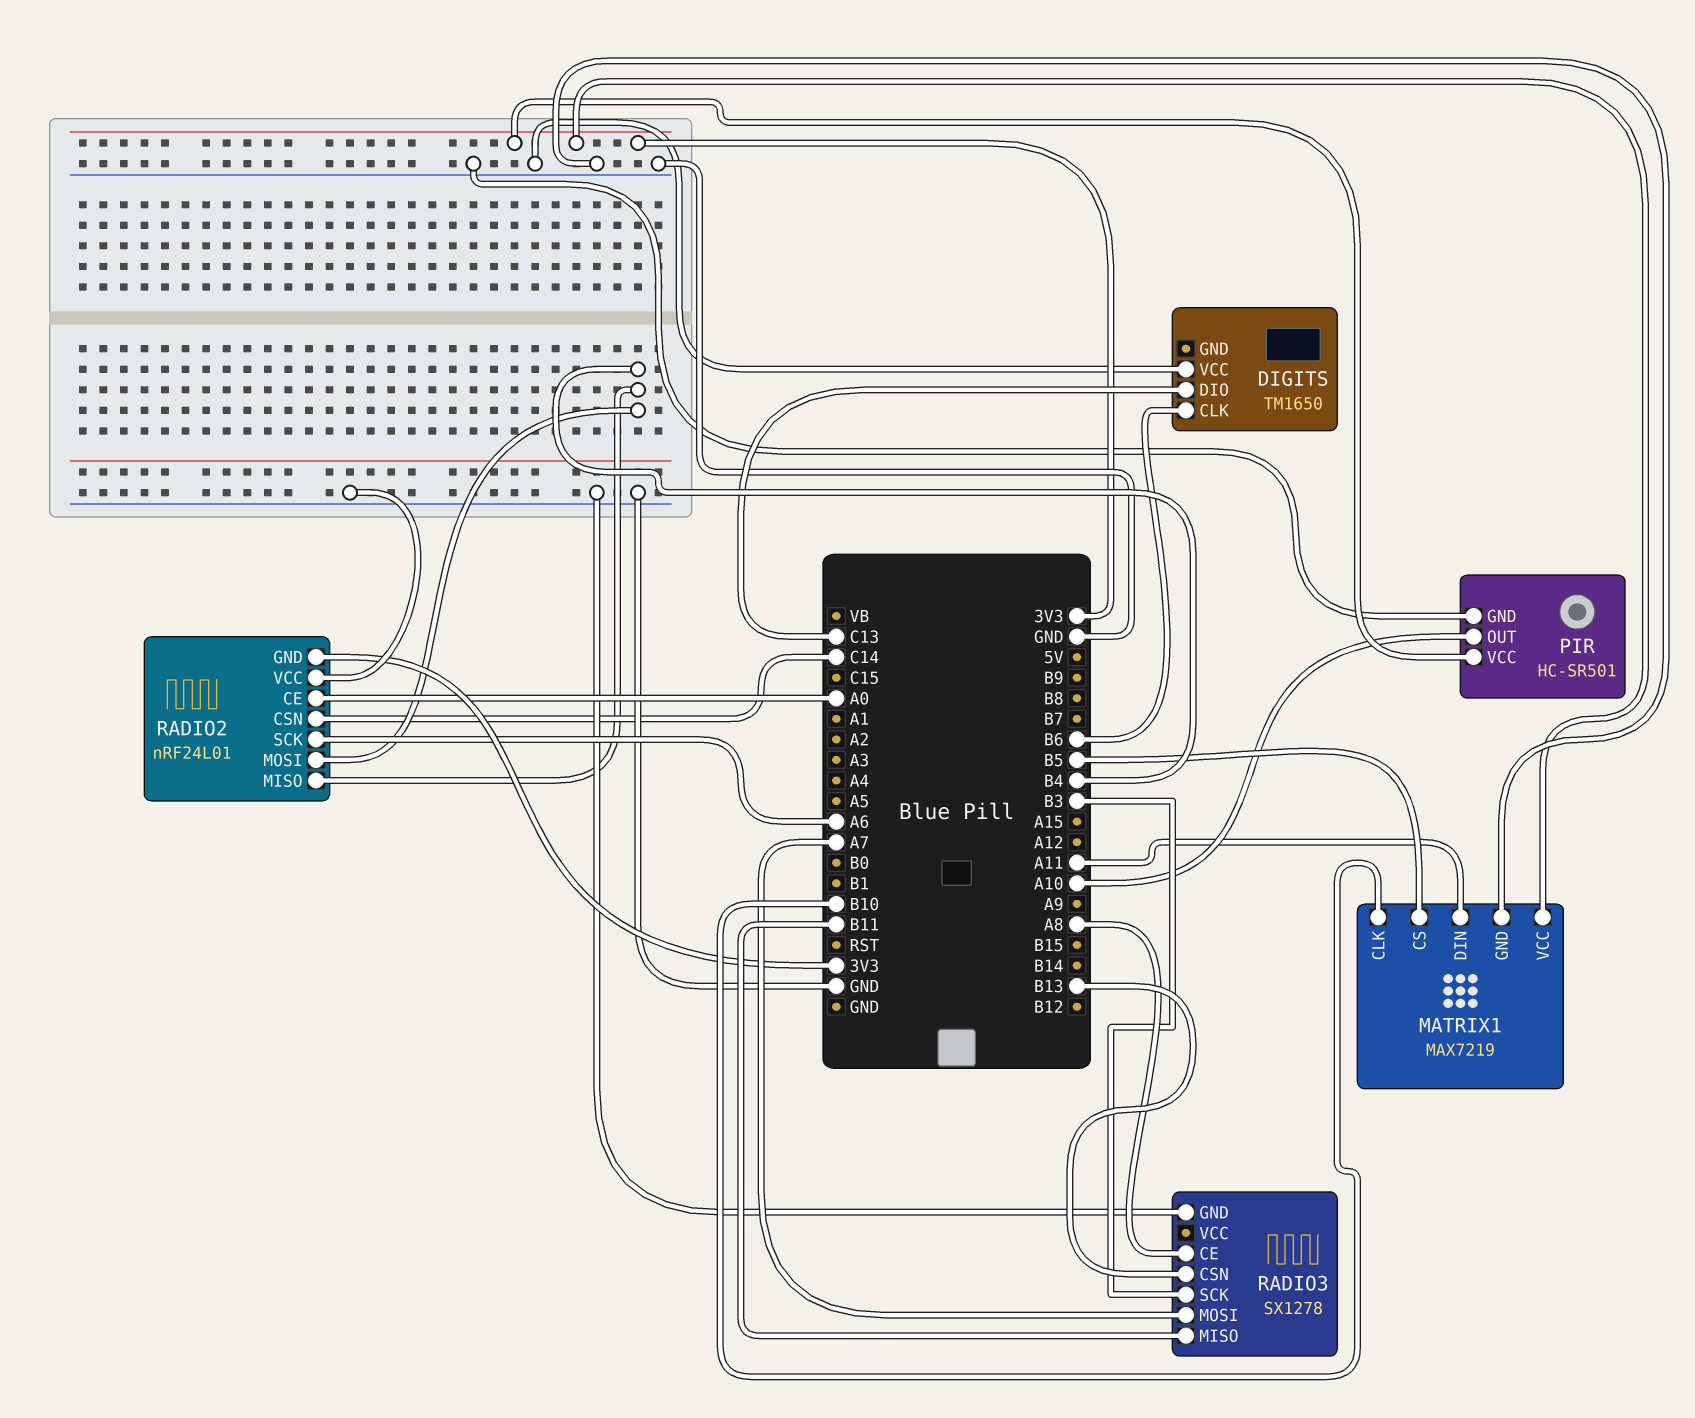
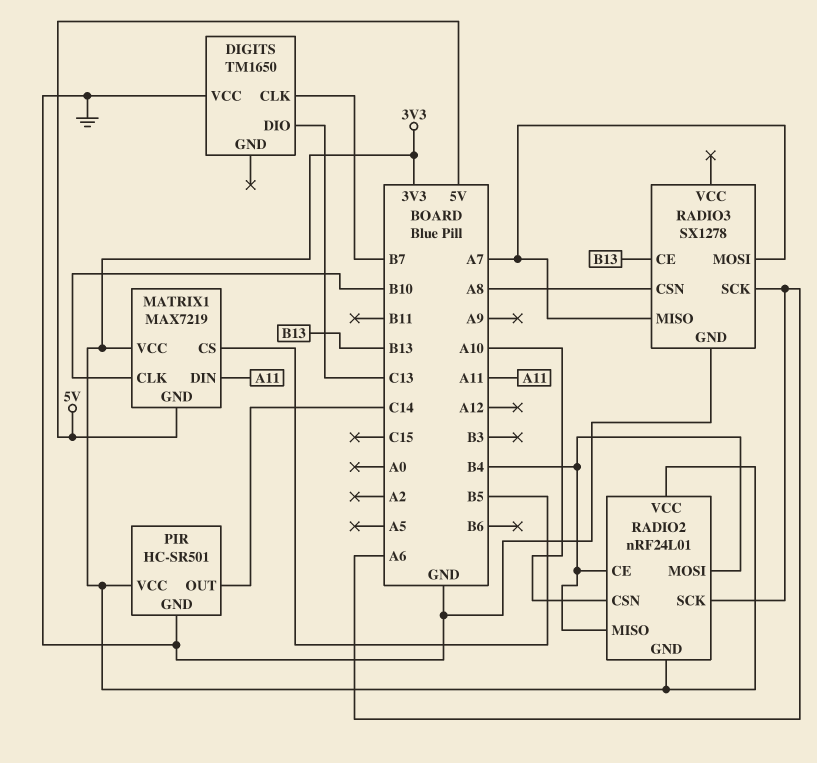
DIGITS pin CLK: B6 -> B7
MATRIX1 pin GND: GND -> 5V
PIR pin OUT: A10 -> C14
RADIO2 pin CE: A0 -> B4
RADIO2 pin CSN: C14 -> A10
RADIO2 pin VCC: GND -> 3V3
RADIO3 pin CE: A8 -> B13
RADIO3 pin CSN: B13 -> A8
RADIO3 pin MISO: B11 -> A7
RADIO3 pin SCK: B3 -> A6

